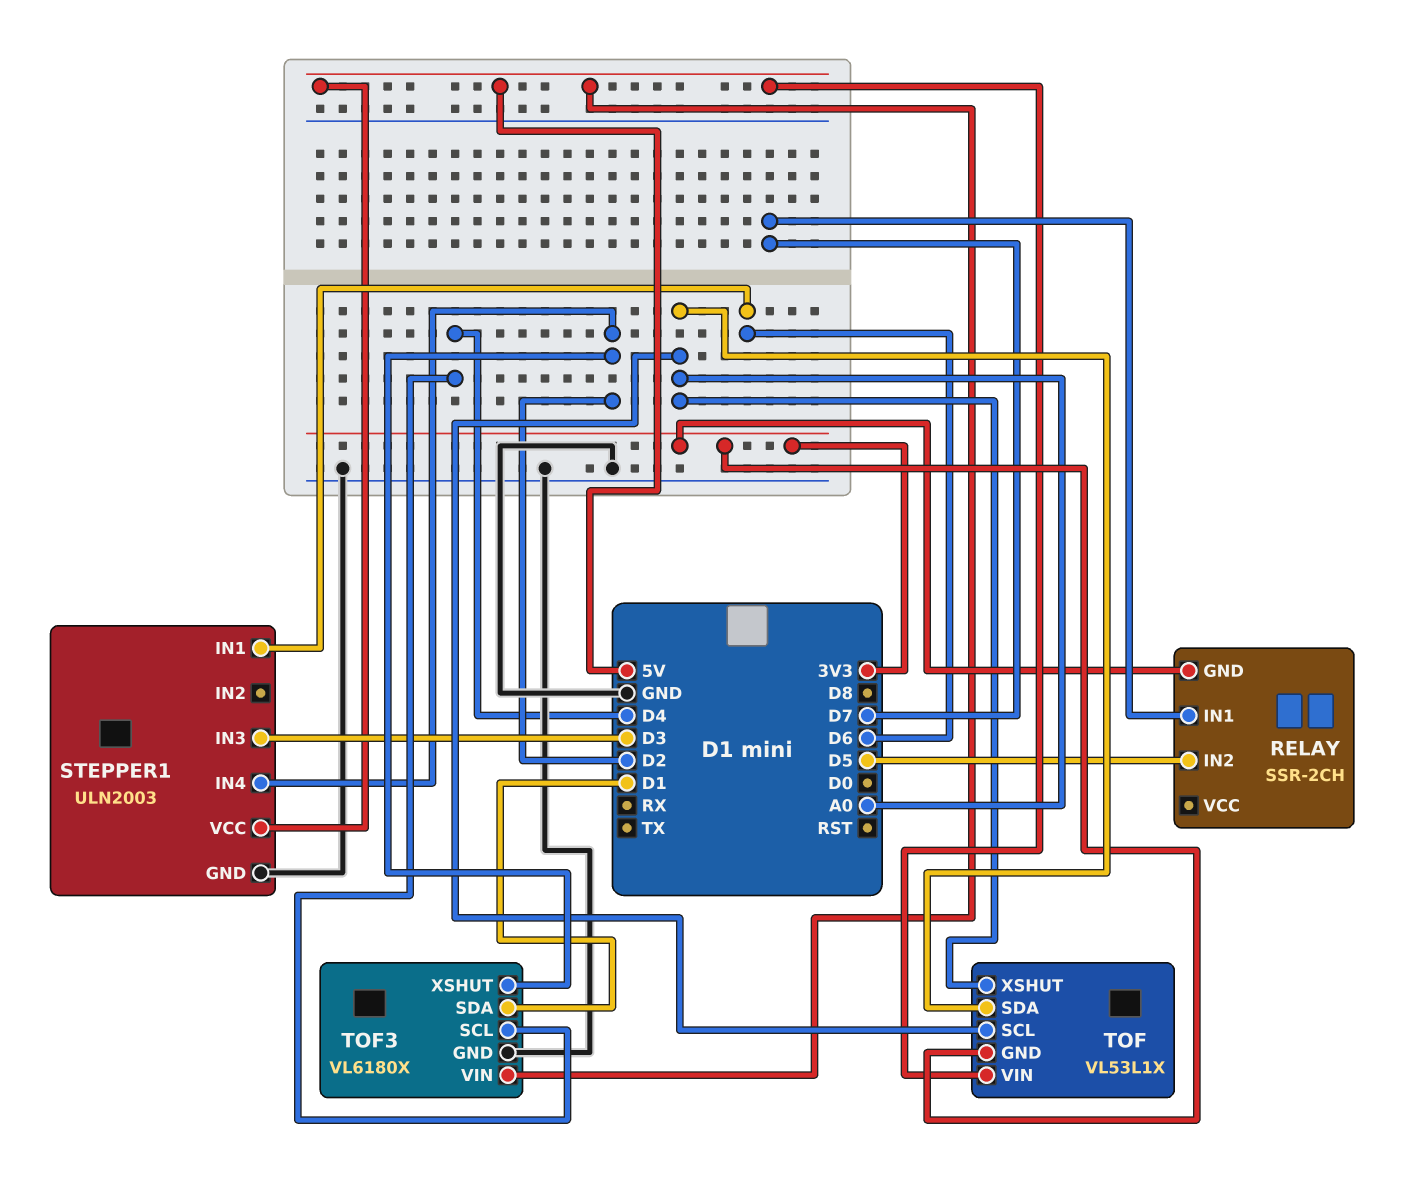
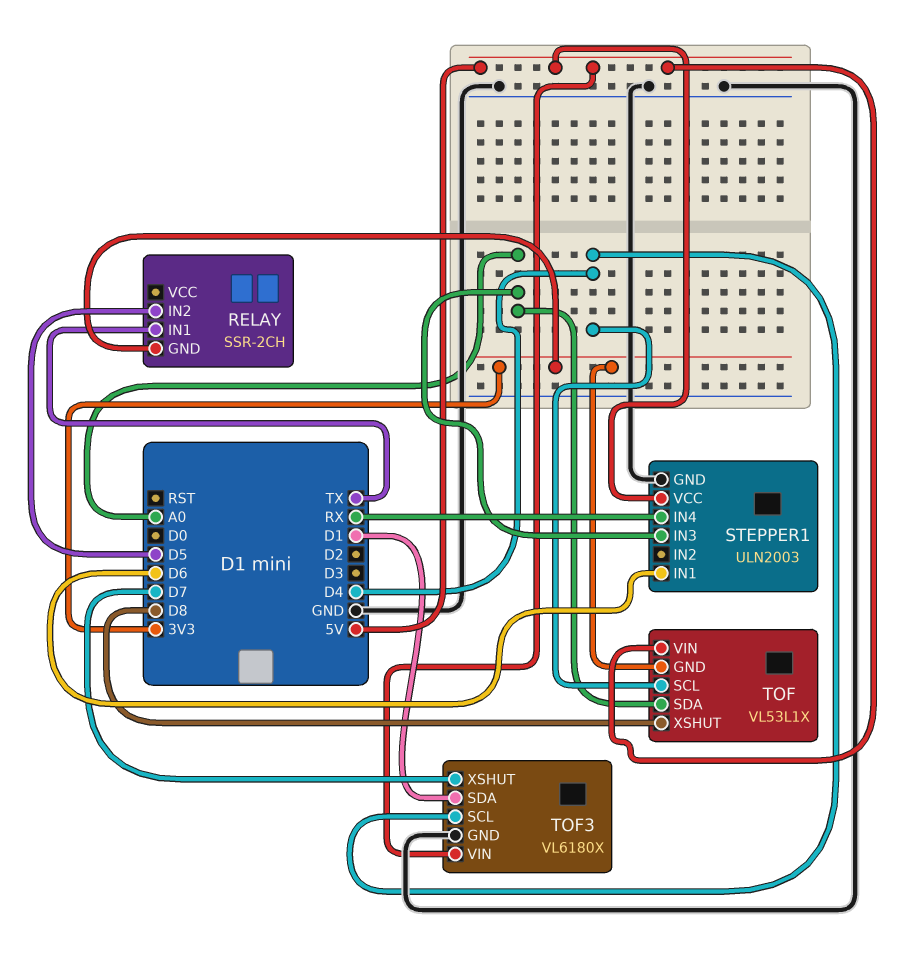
RELAY pin IN1: D7 -> TX
STEPPER1 pin IN3: D3 -> A0
STEPPER1 pin IN4: D2 -> RX
TOF pin SCL: A0 -> D4
TOF pin XSHUT: A0 -> D8
TOF3 pin XSHUT: D2 -> D7

